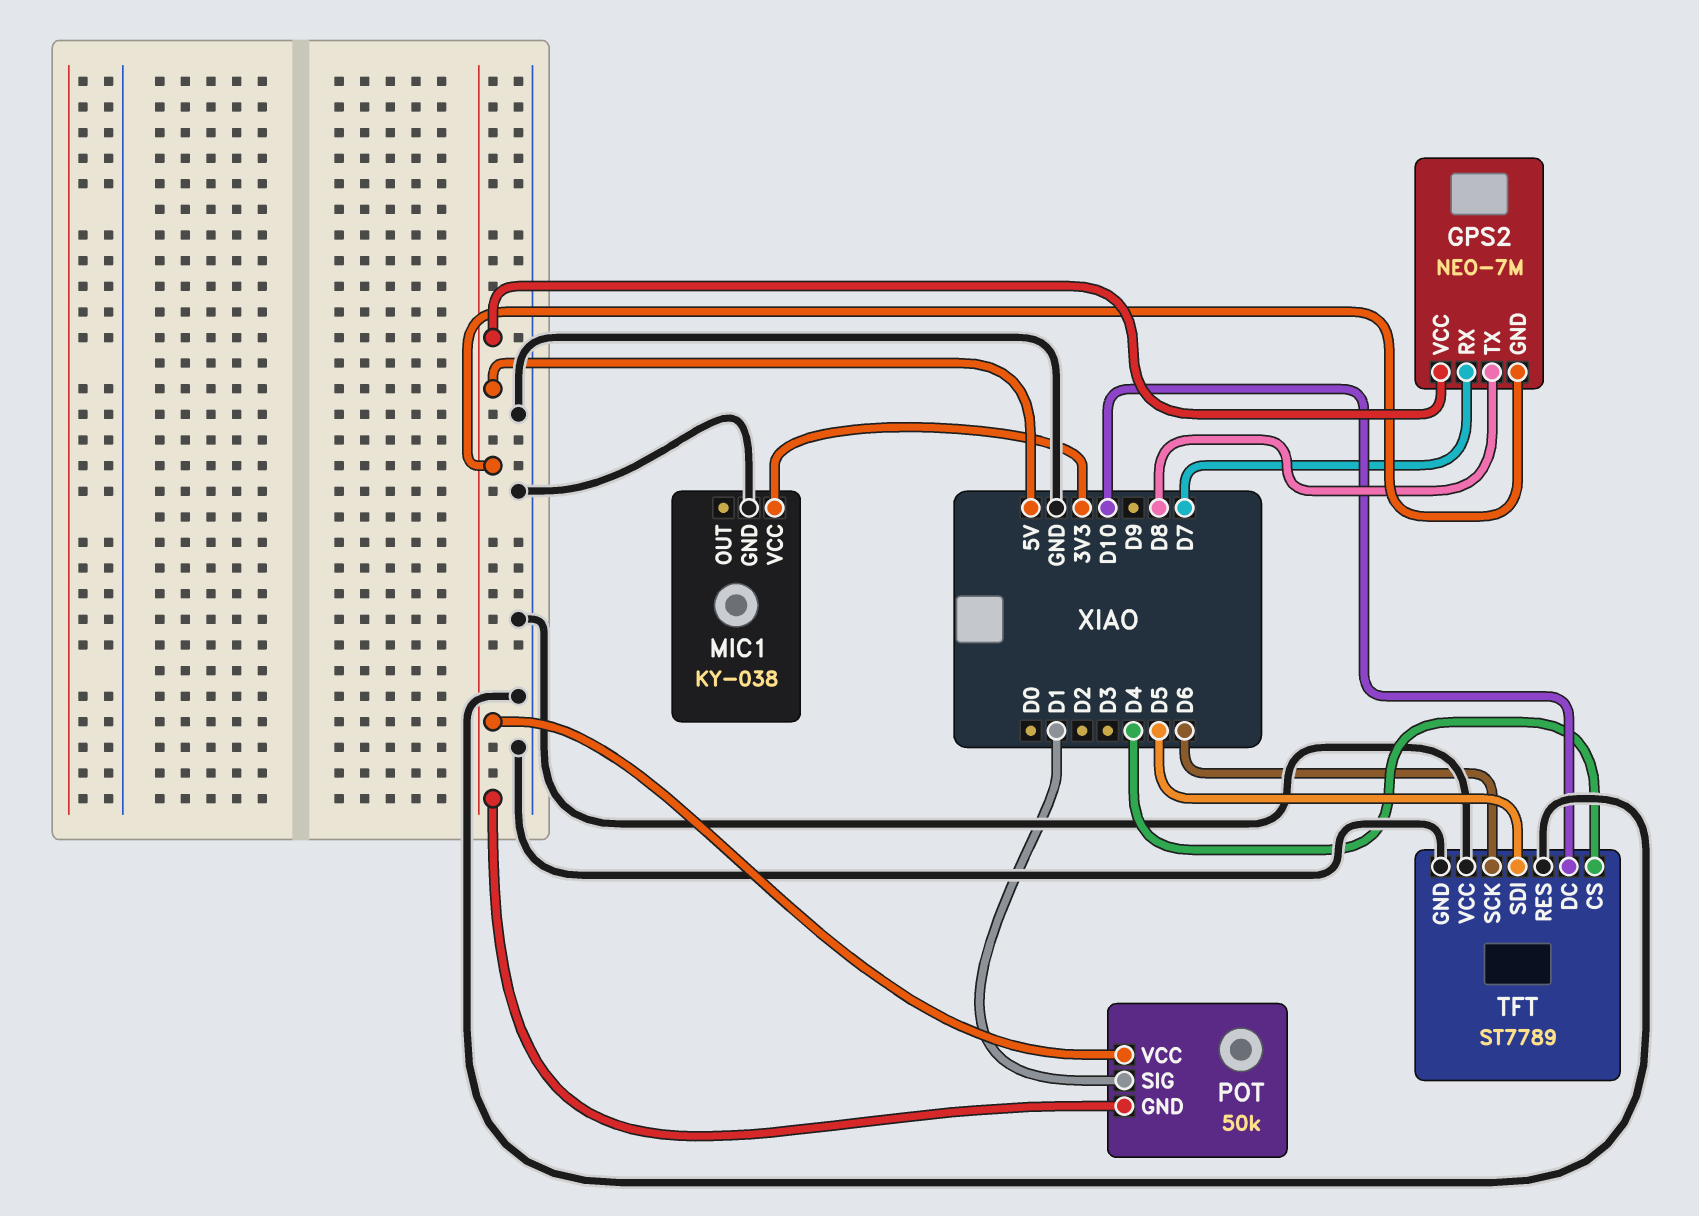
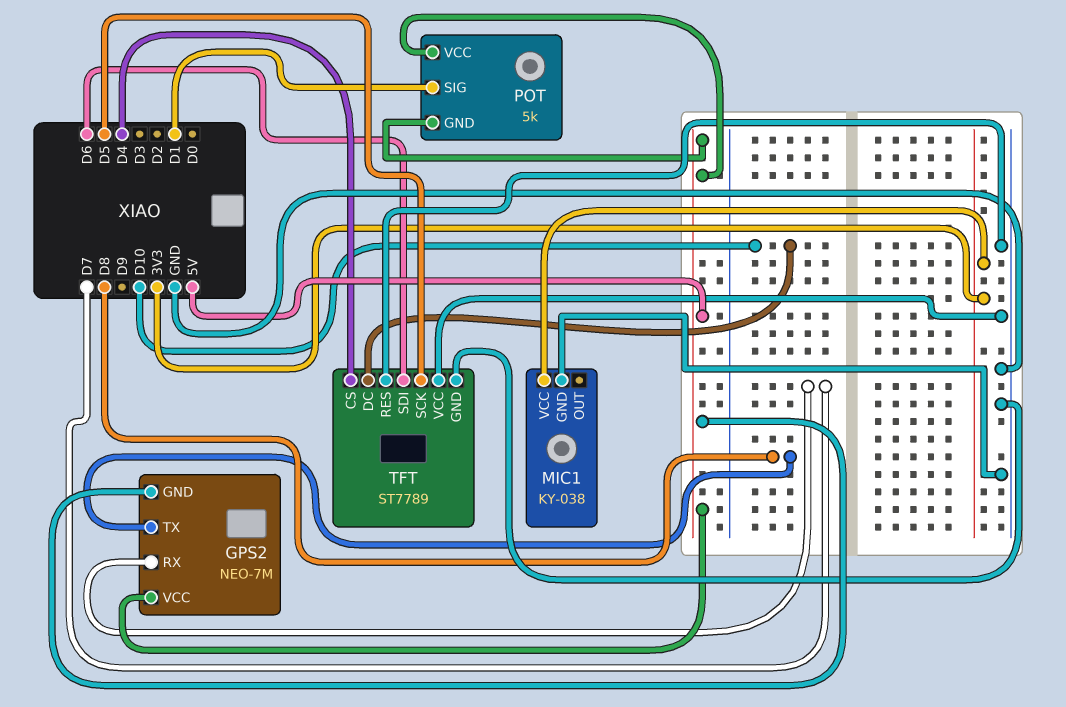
POT: 50k -> 5k
TFT pin SCK: D6 -> D5
TFT pin SDI: D5 -> D6

